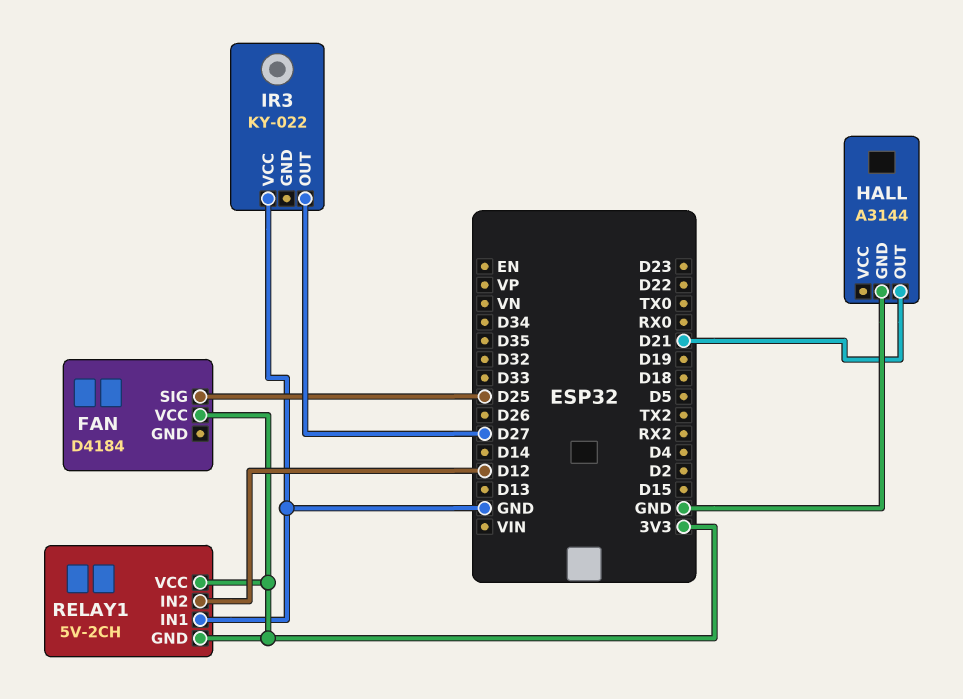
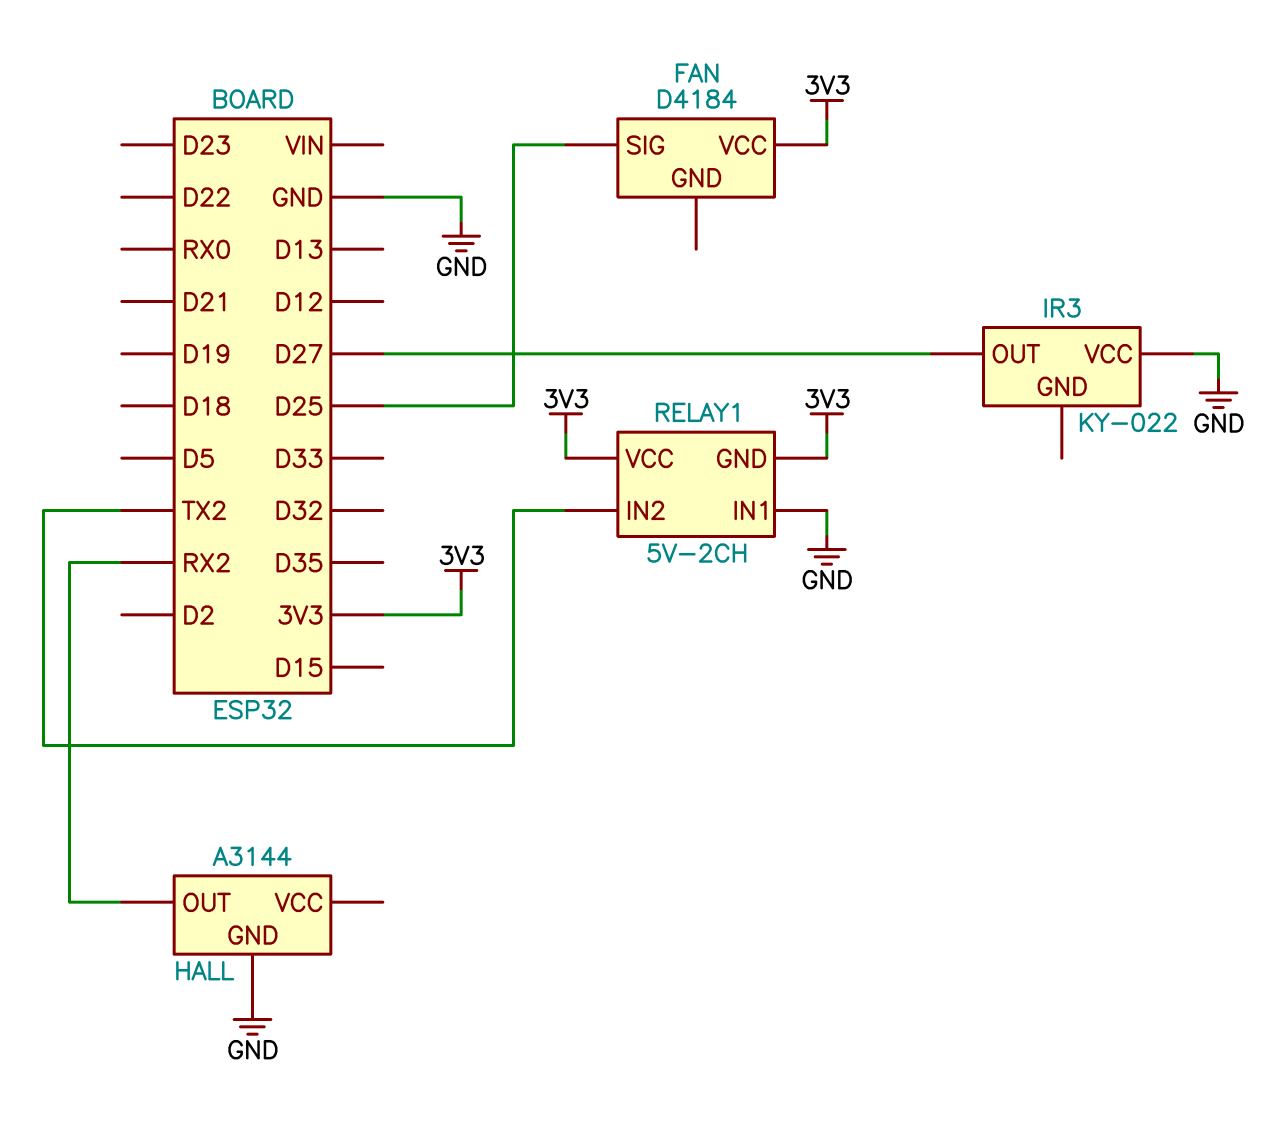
HALL pin OUT: D21 -> RX2
RELAY1 pin IN2: D12 -> TX2

